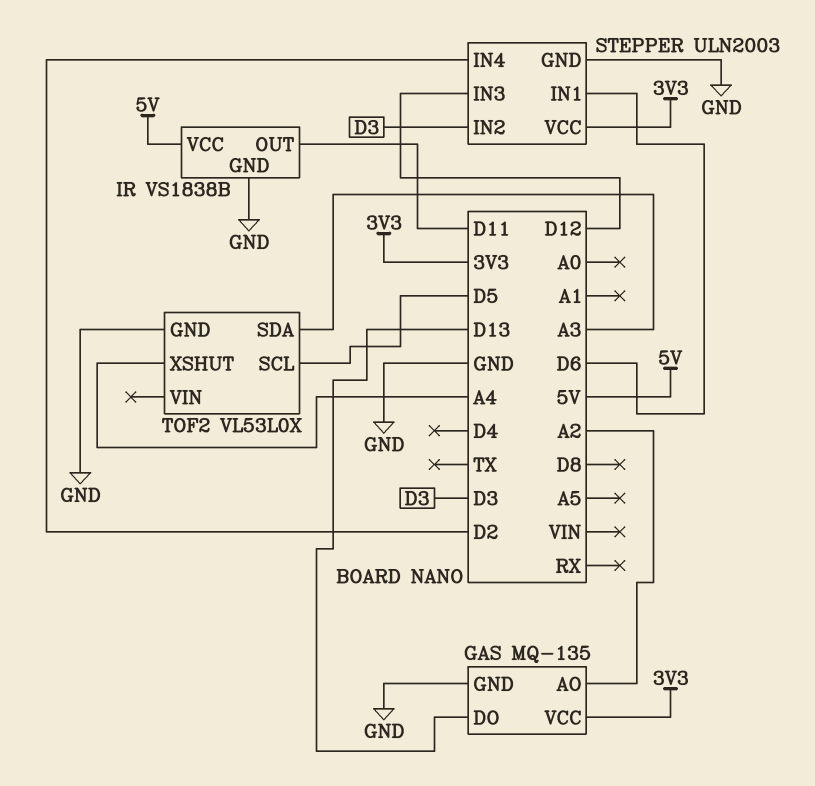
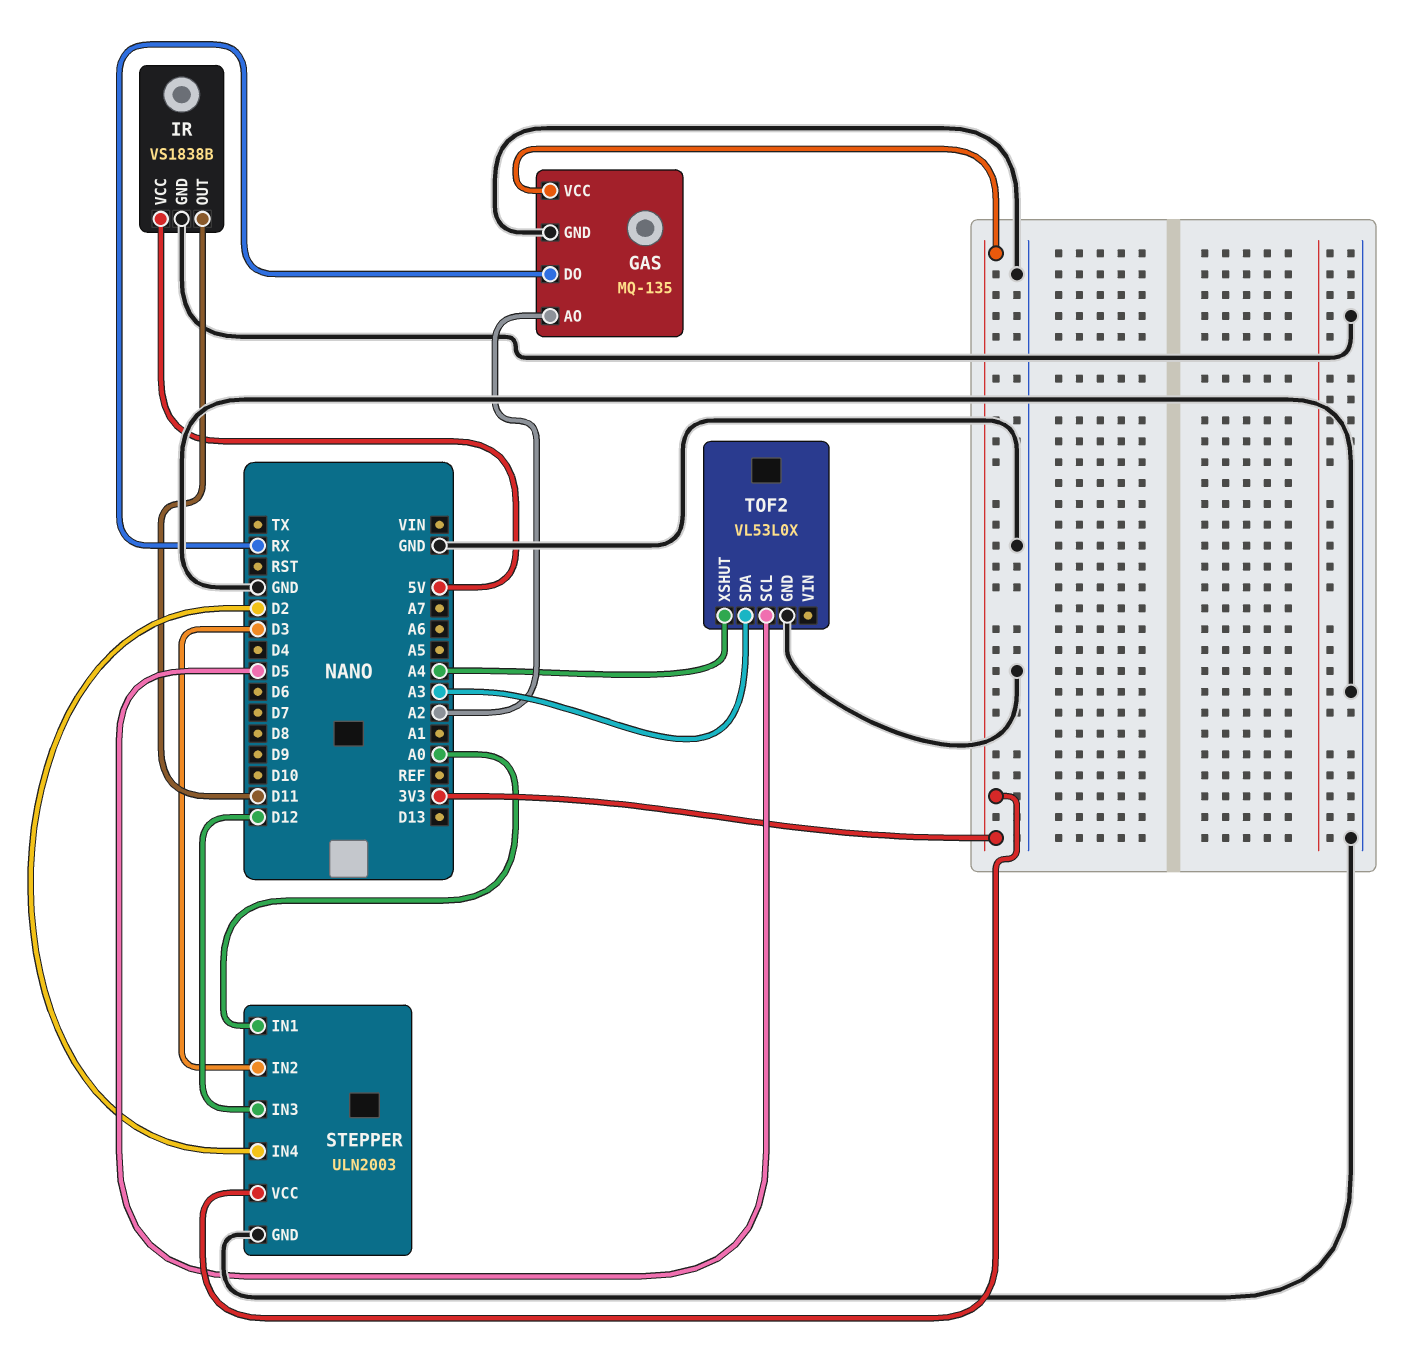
GAS pin DO: D13 -> RX
STEPPER pin IN1: D6 -> A0

